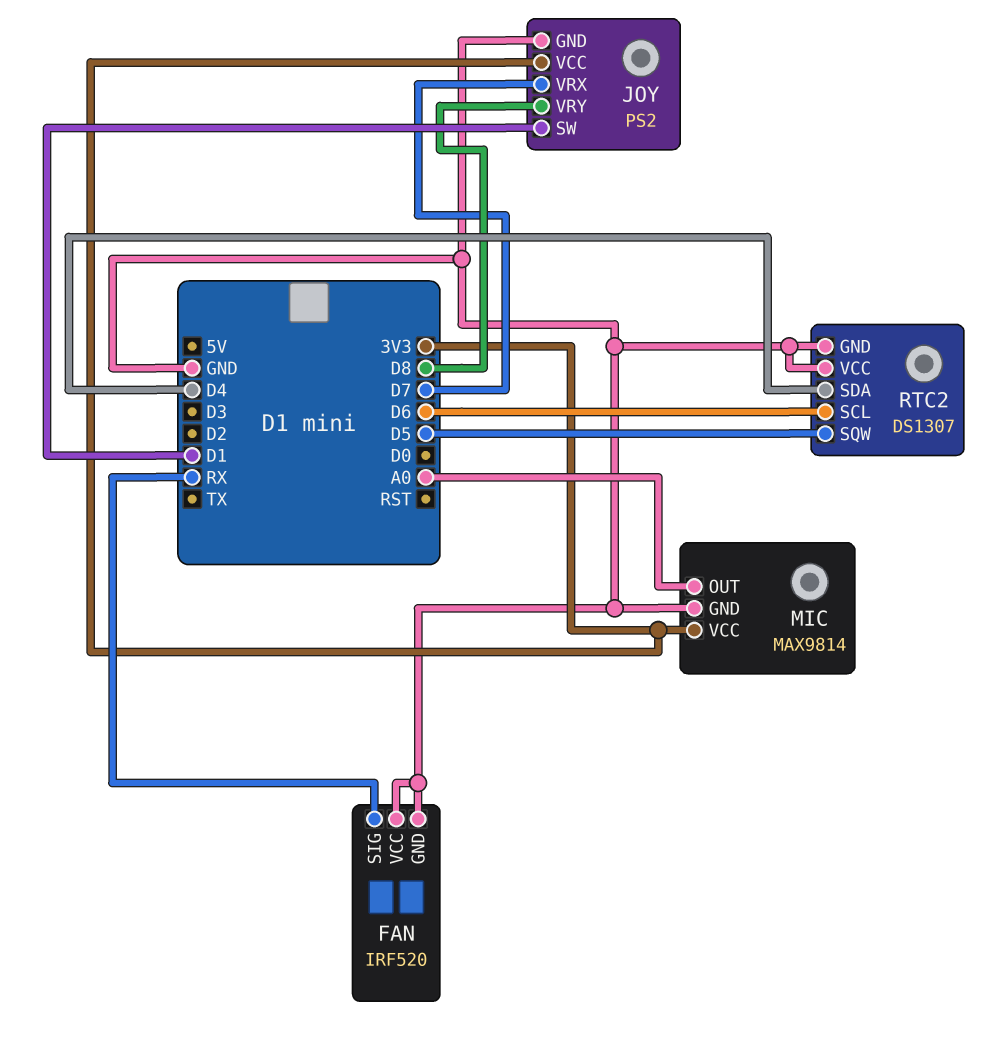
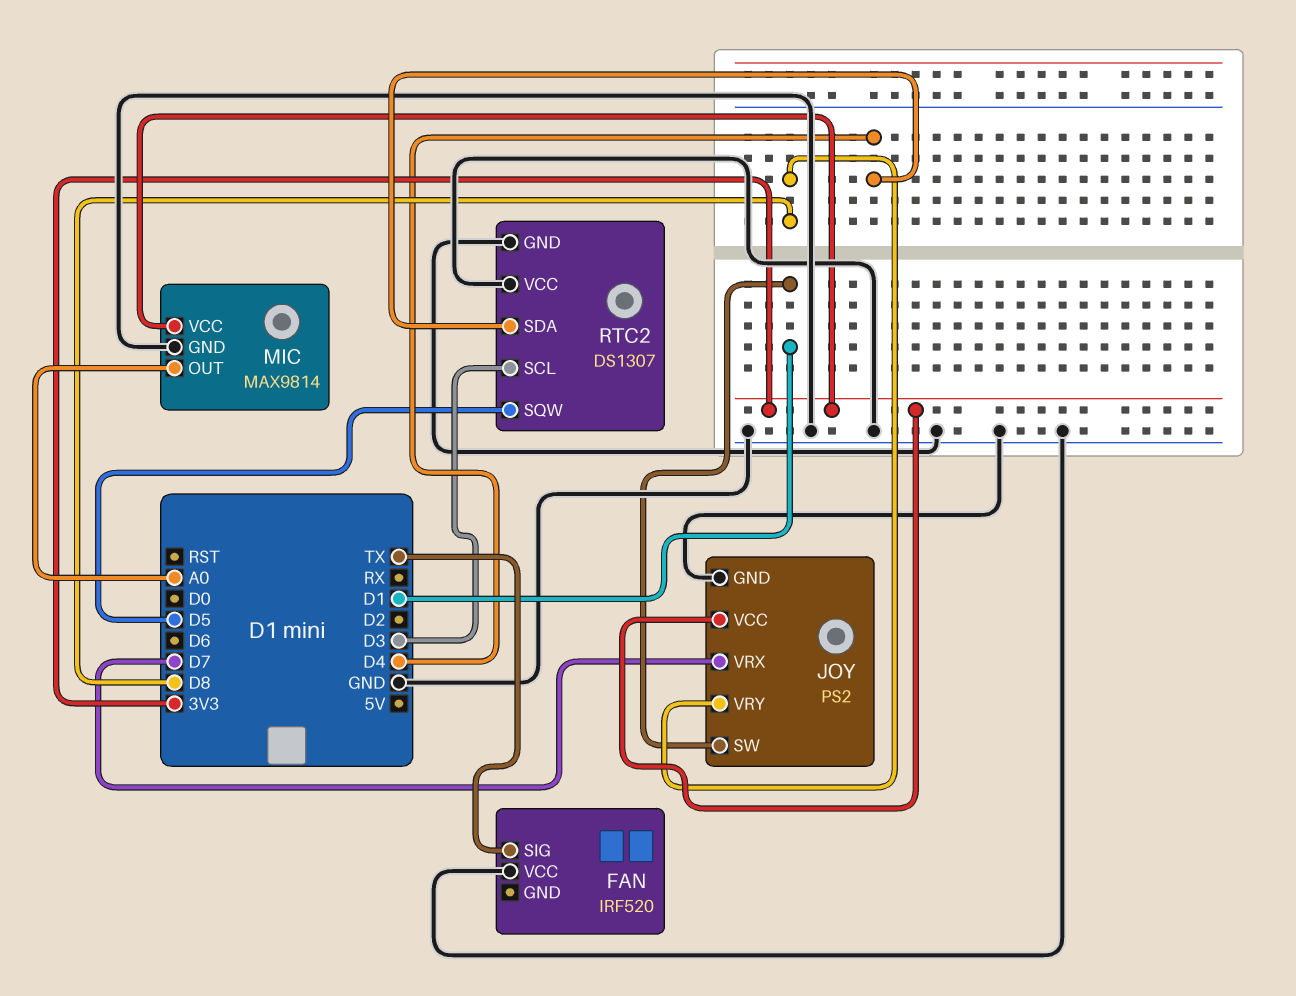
FAN pin GND: GND -> none
FAN pin SIG: RX -> TX
RTC2 pin SCL: D6 -> D3

